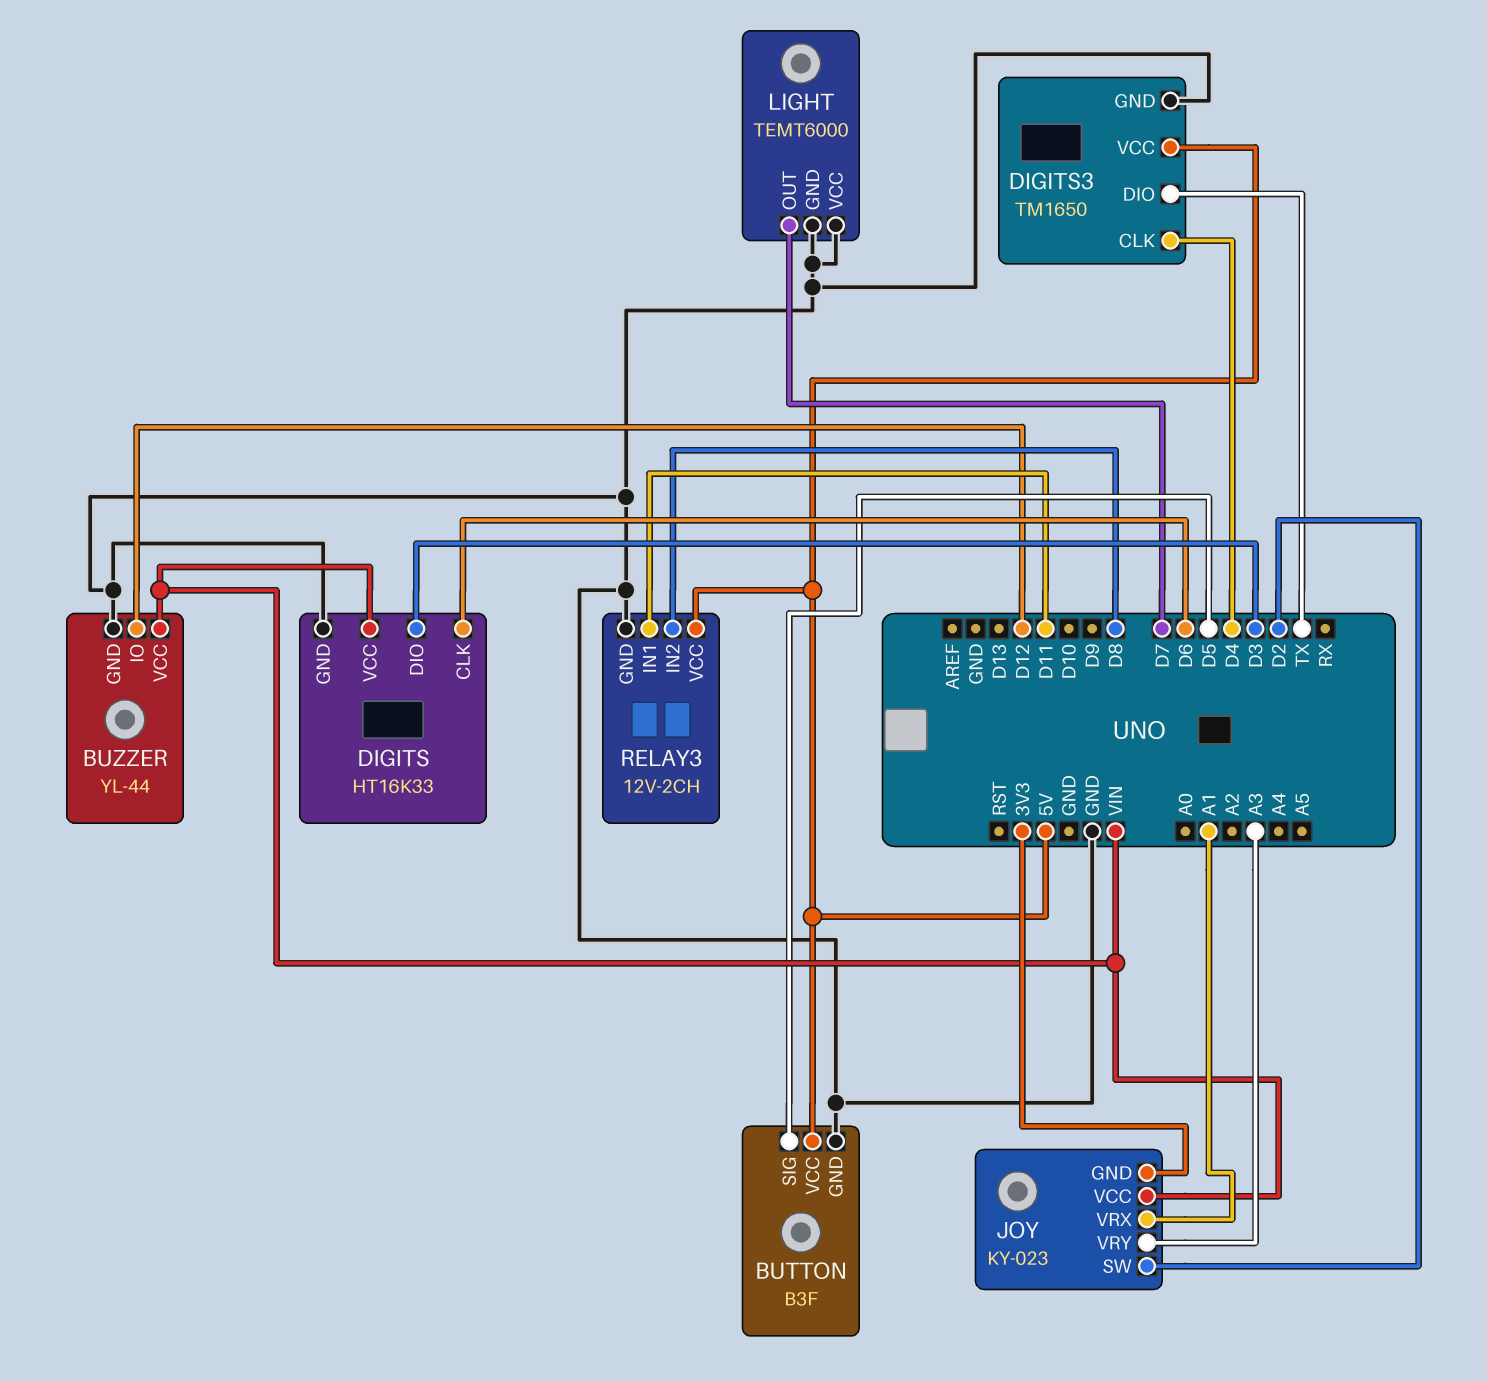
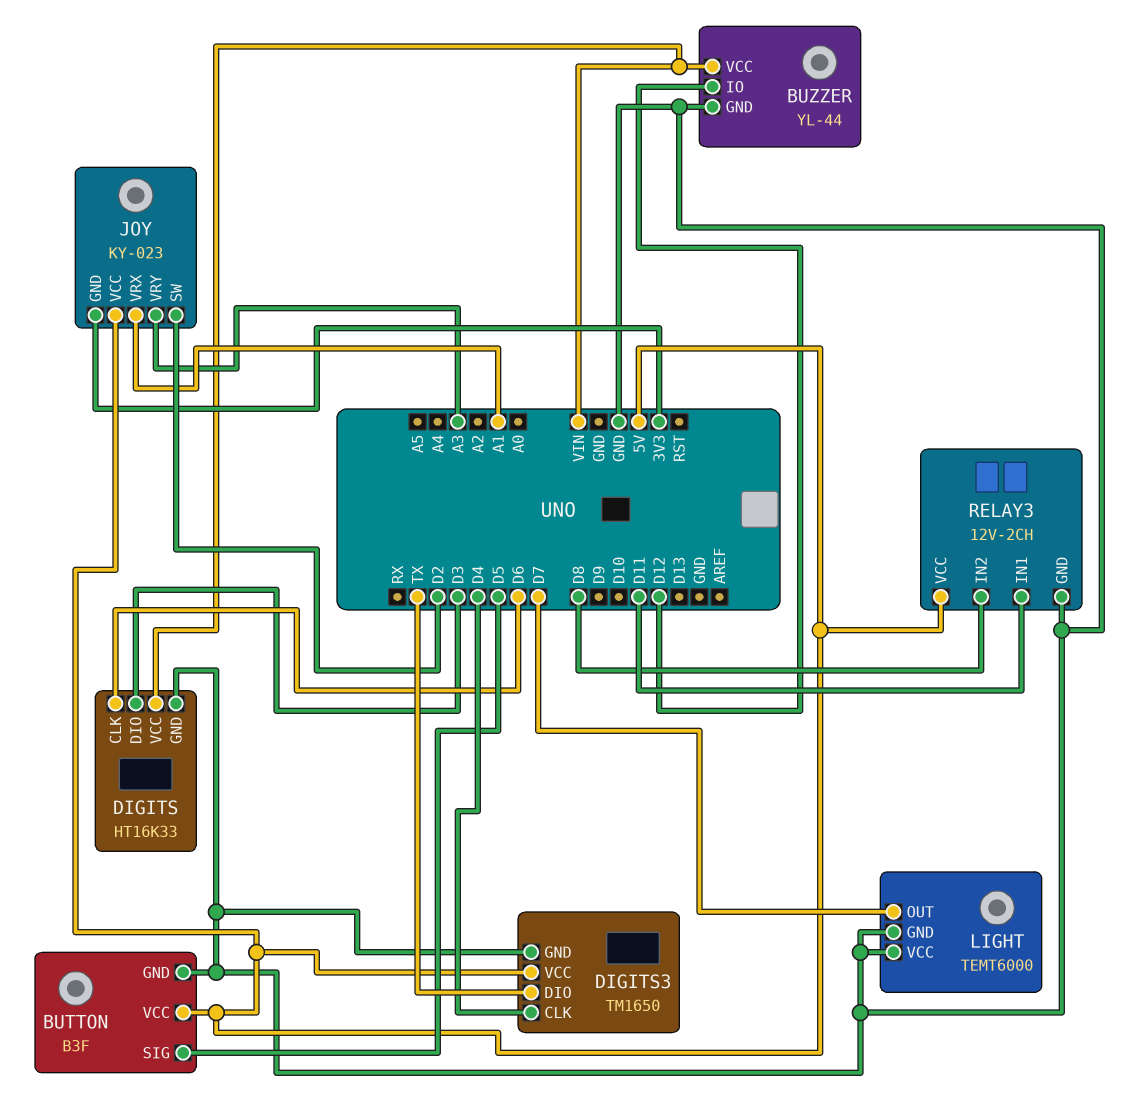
JOY pin VCC: VIN -> 5V

